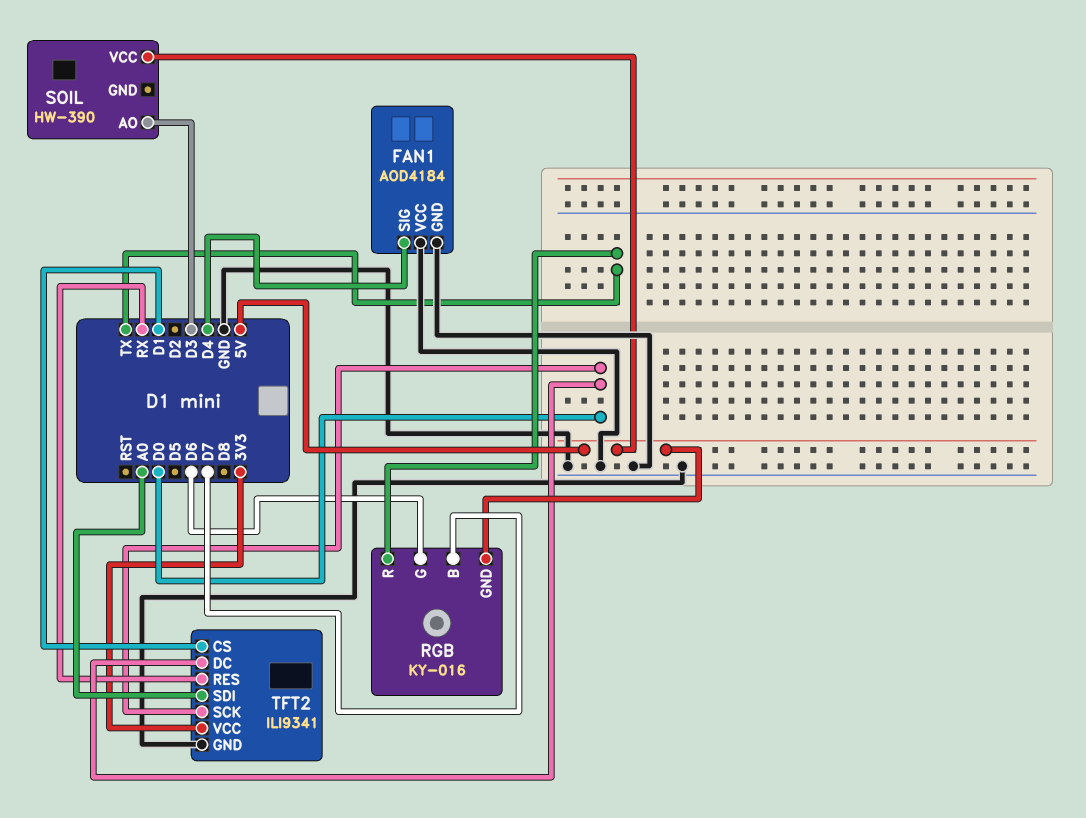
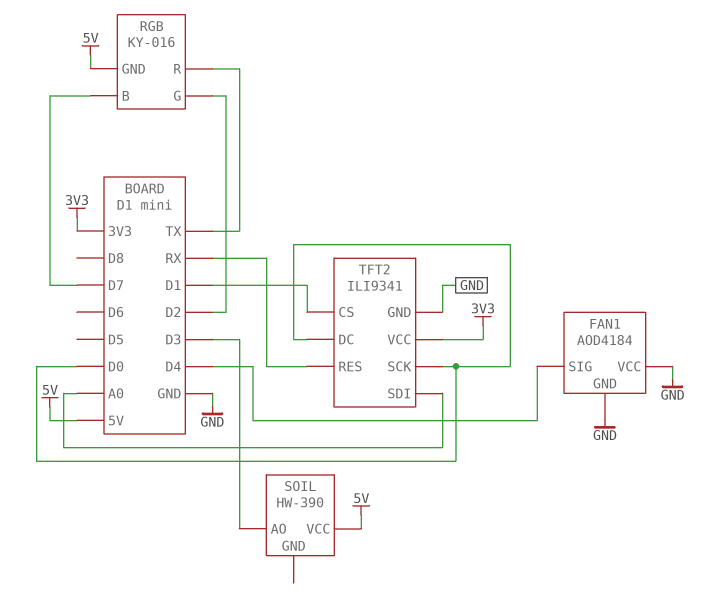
RGB pin G: D6 -> D2

